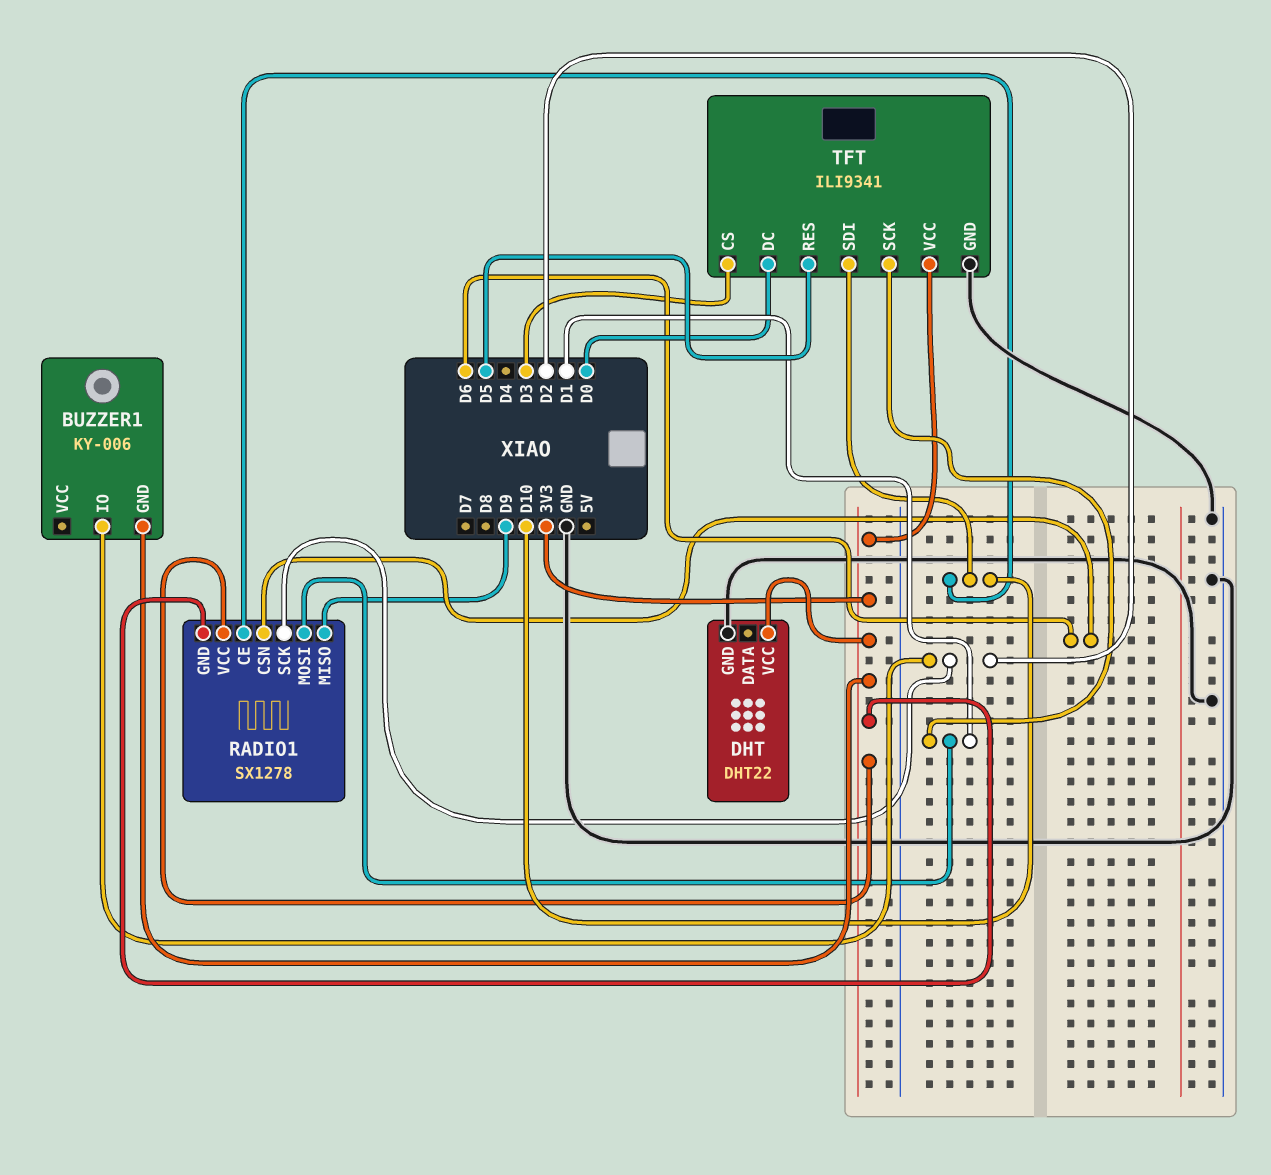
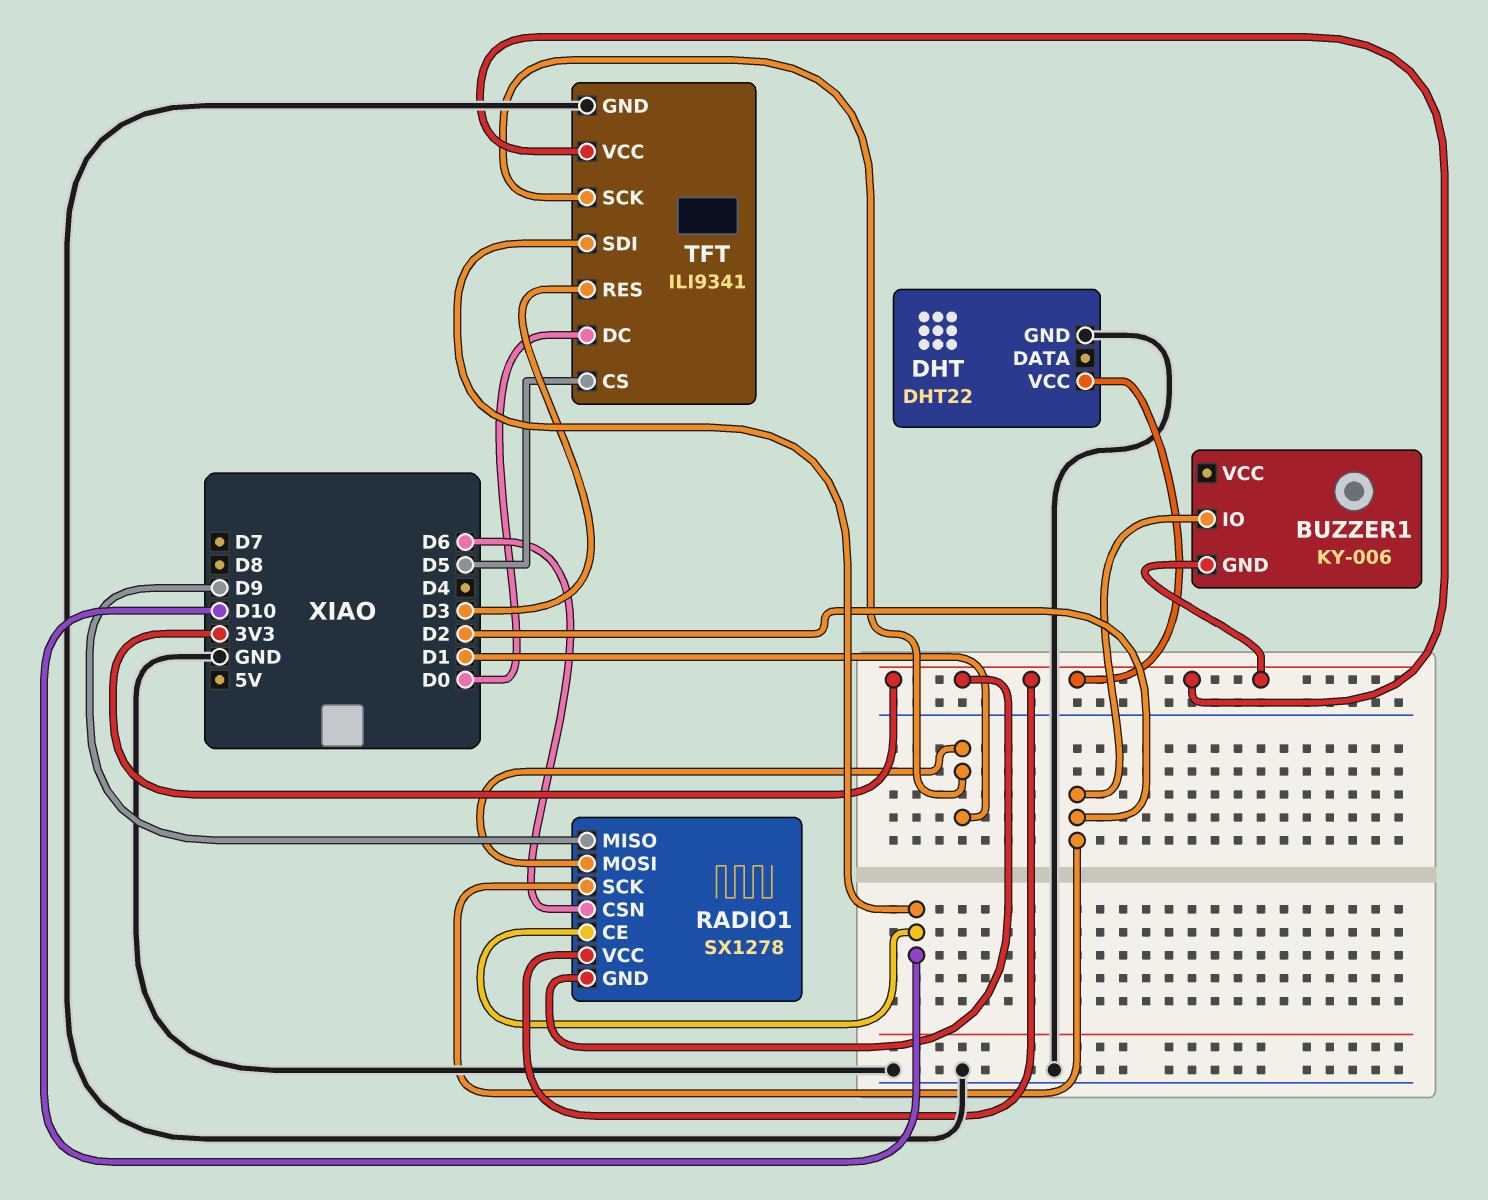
TFT pin CS: D3 -> D5
TFT pin RES: D5 -> D3

